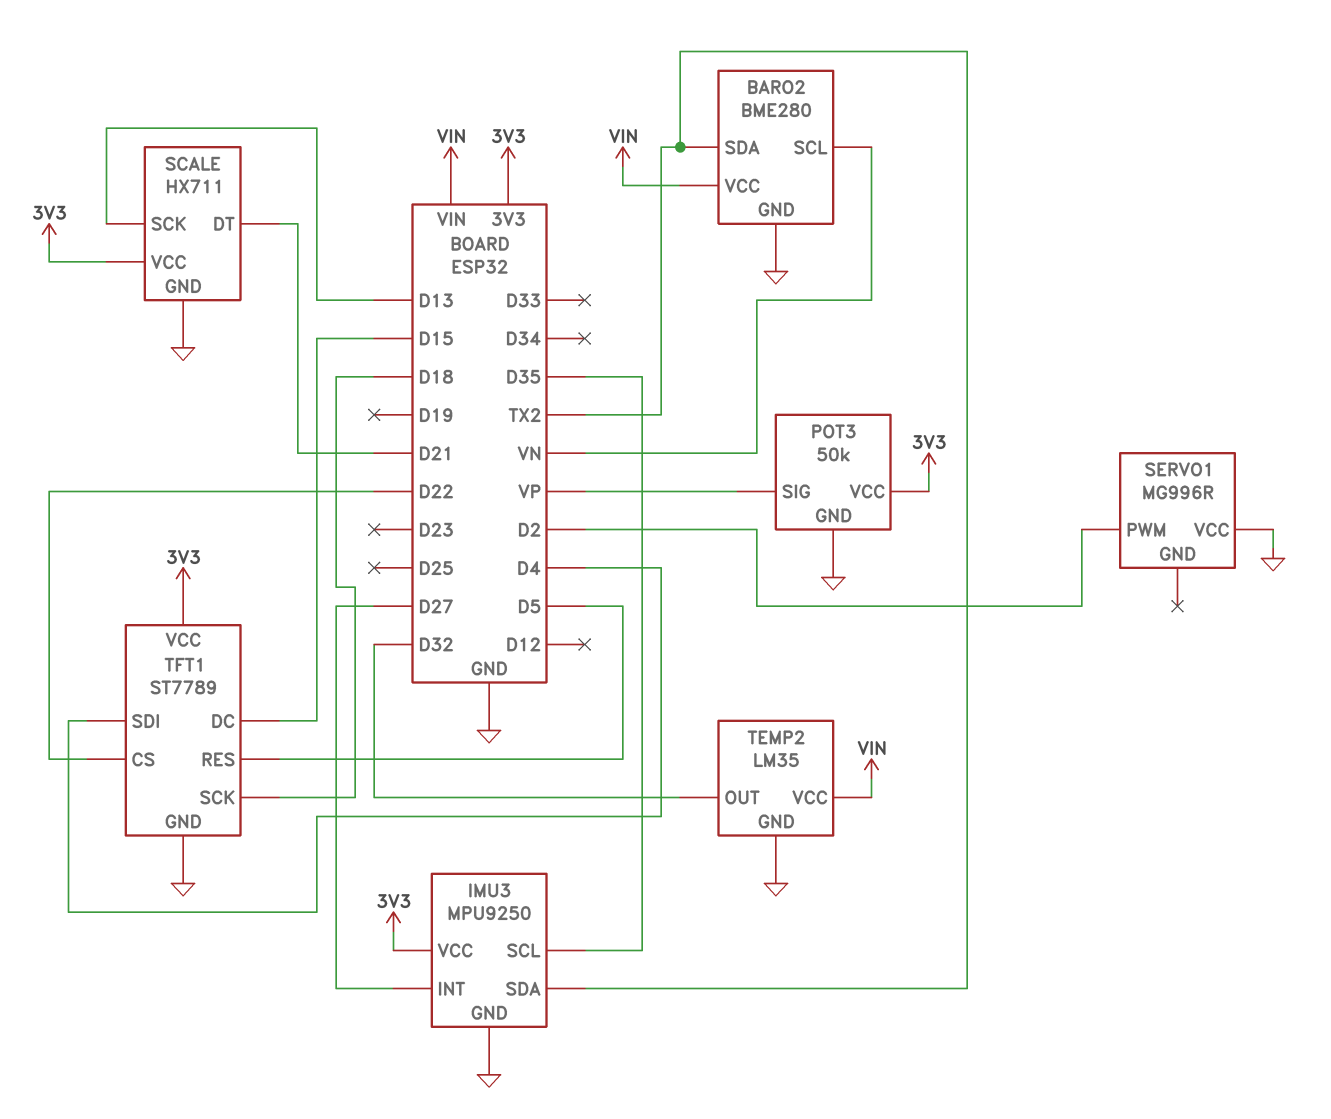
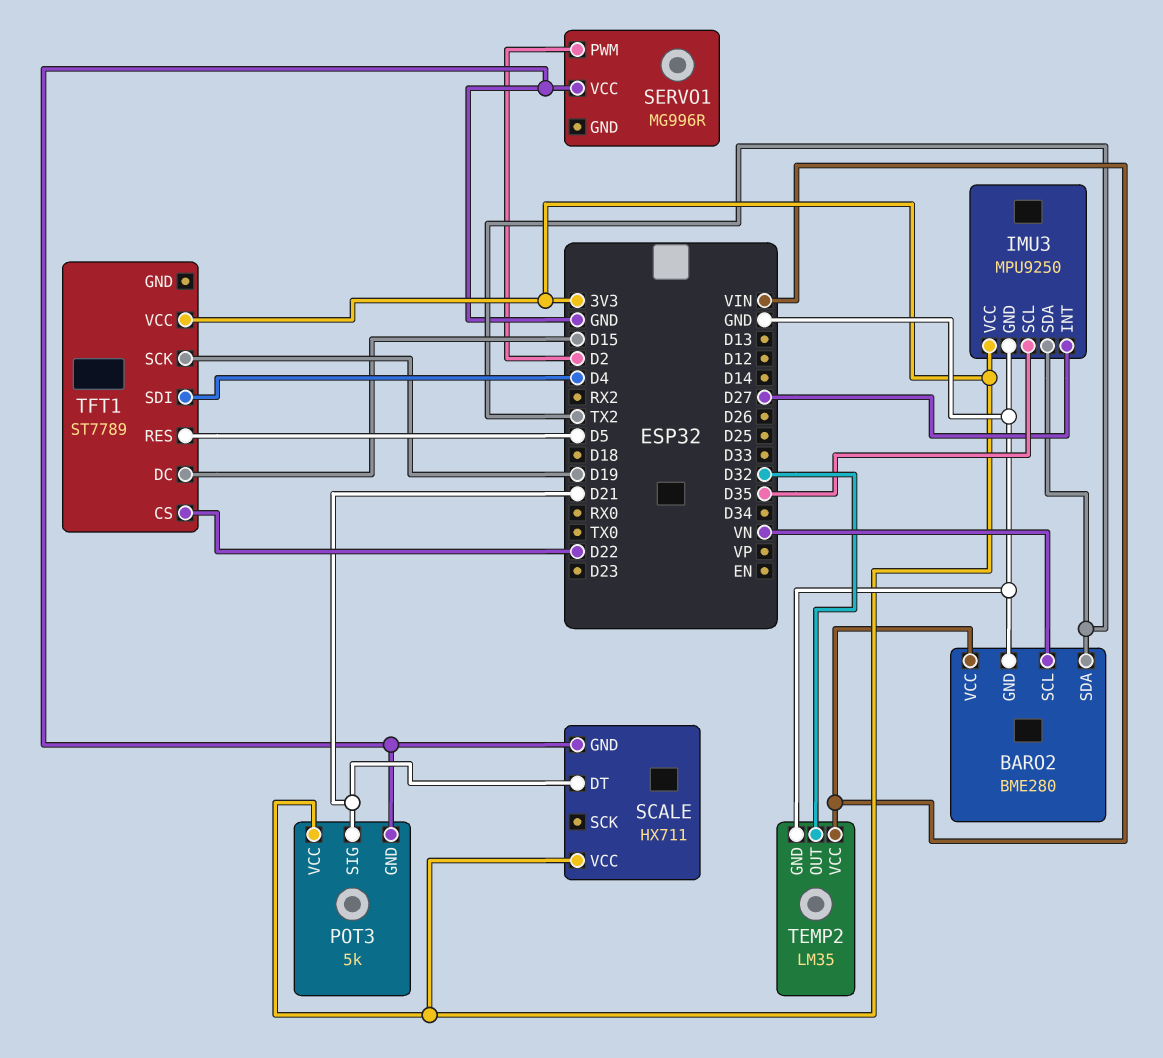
POT3: 50k -> 5k
POT3 pin SIG: VP -> D21
SCALE pin SCK: D13 -> none
TFT1 pin GND: GND -> none
TFT1 pin SCK: D18 -> D19

